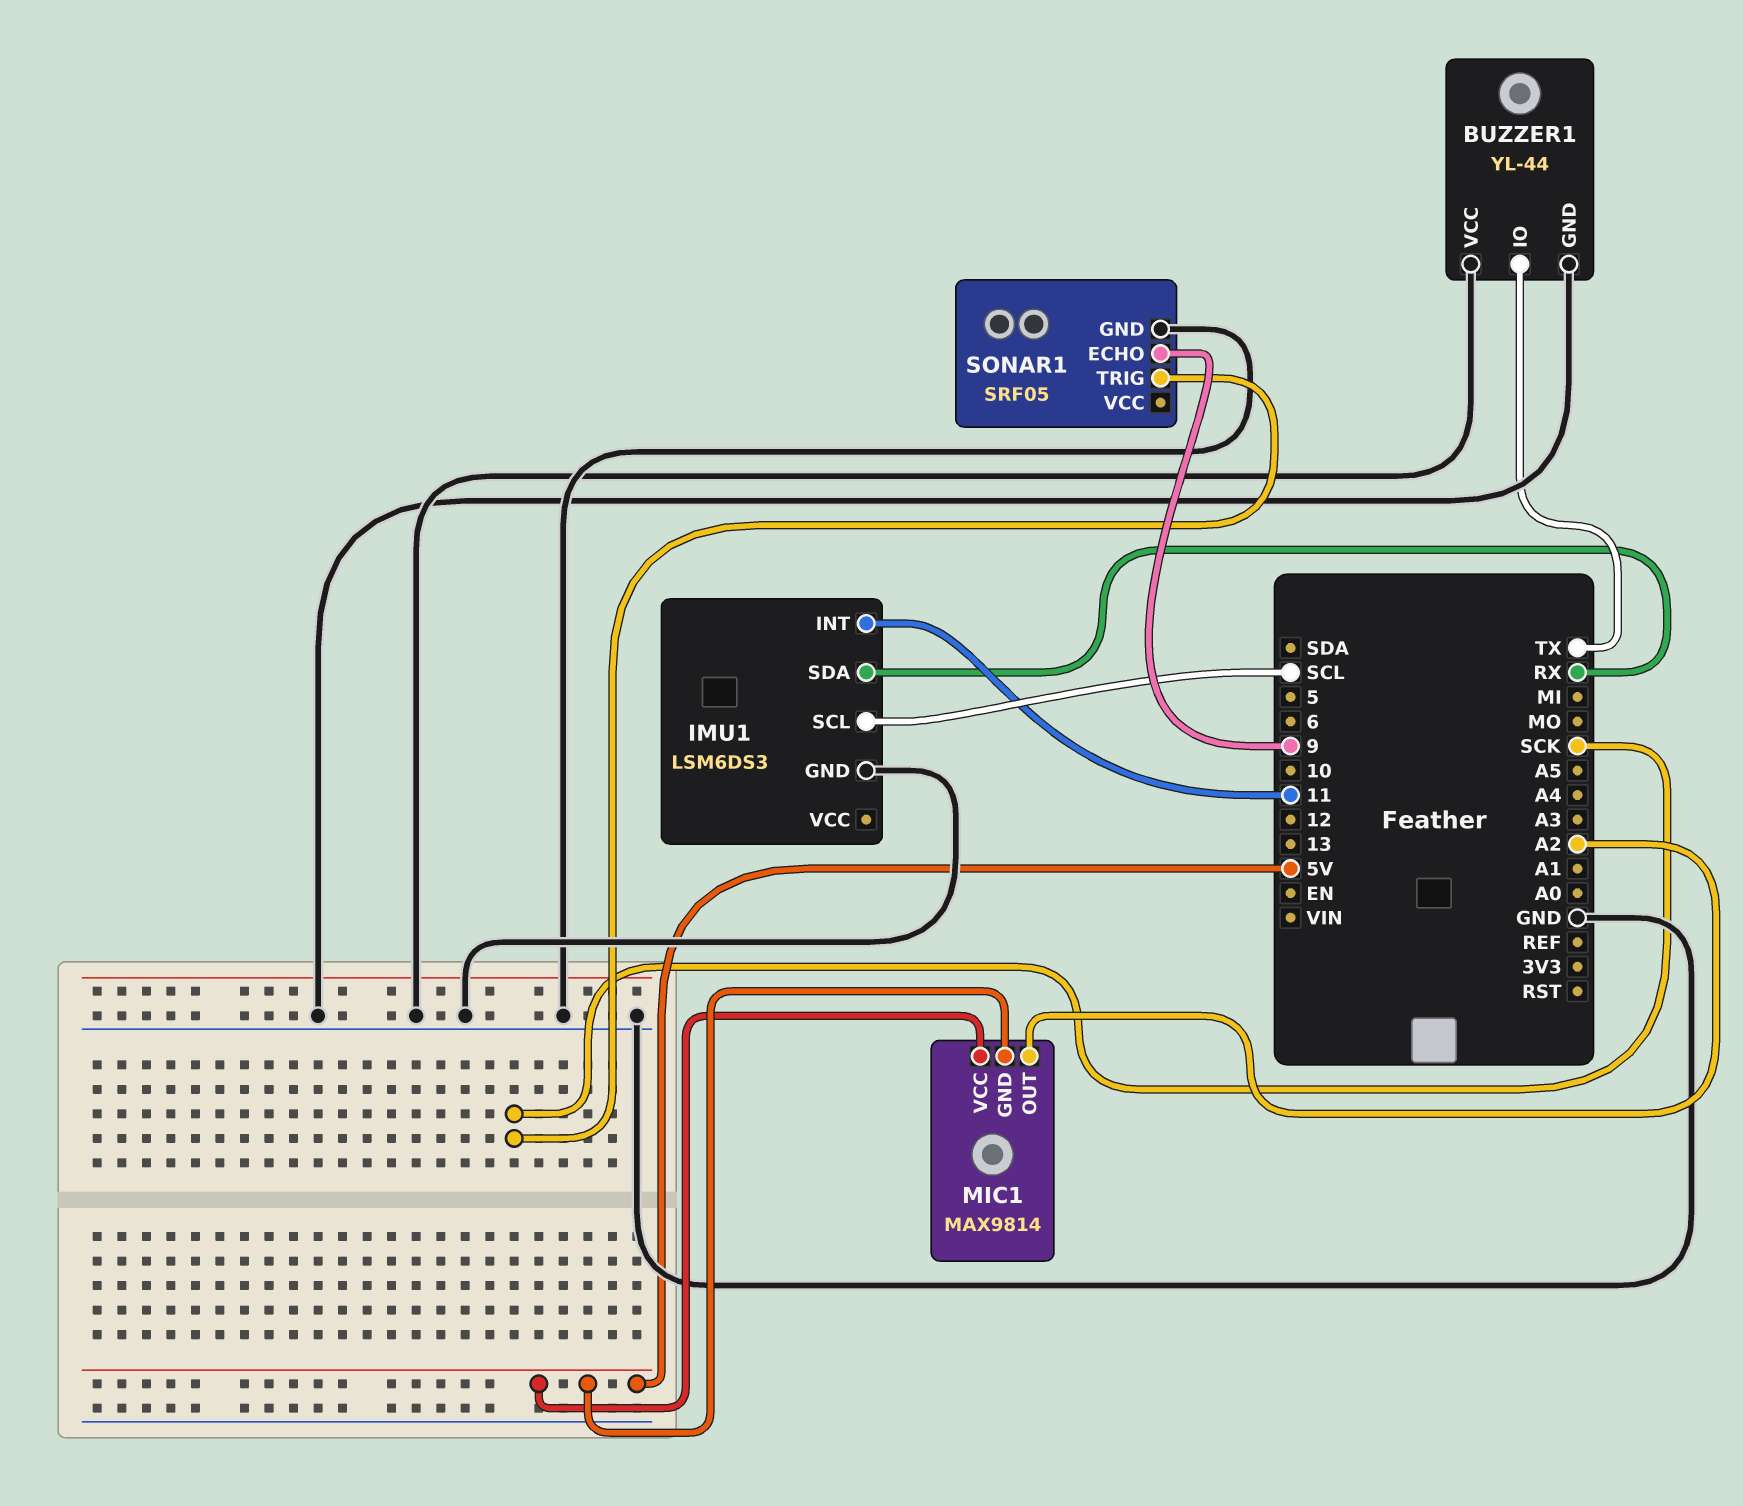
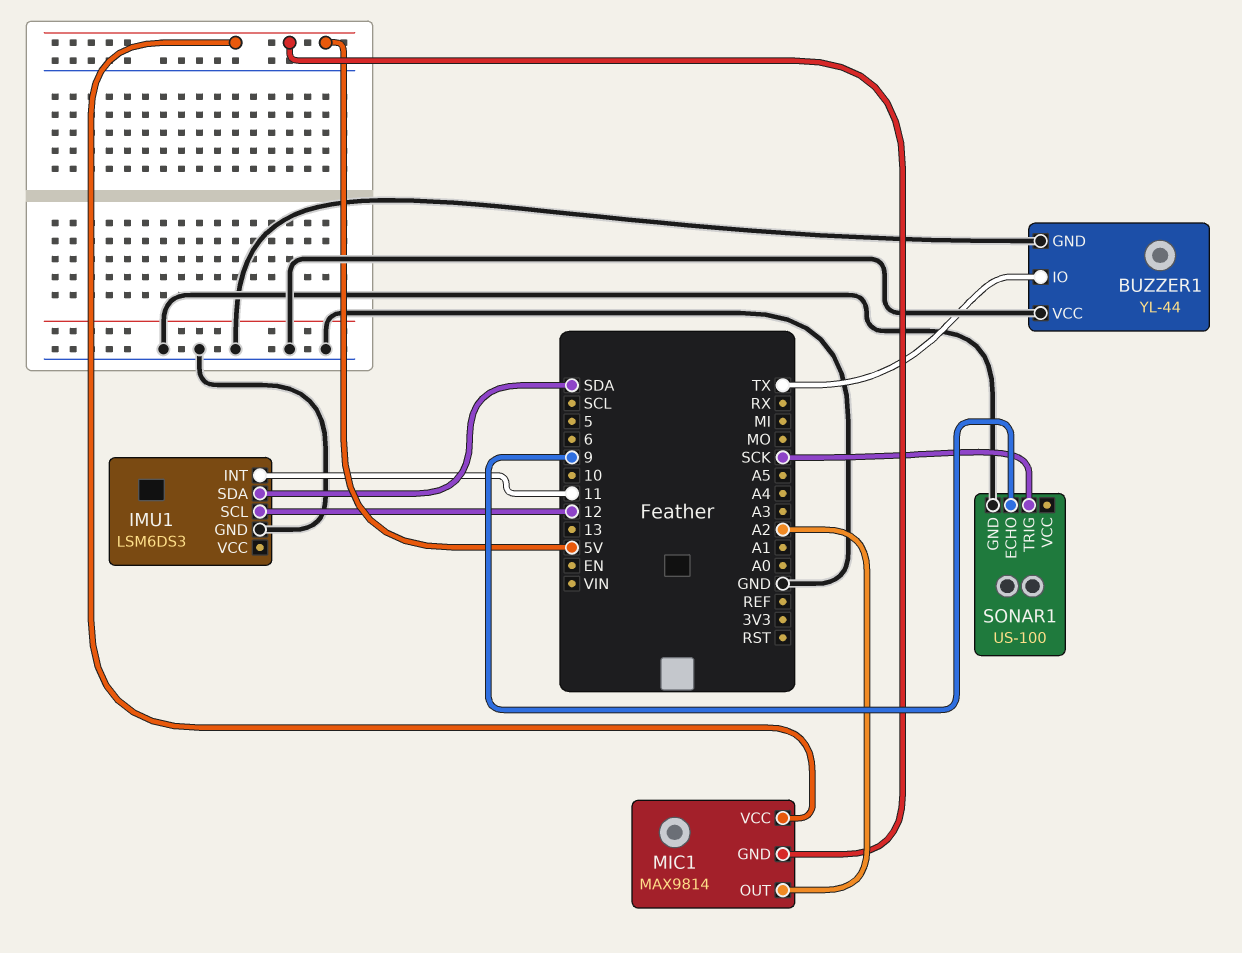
IMU1 pin SCL: SCL -> 12
IMU1 pin SDA: RX -> SDA
SONAR1: SRF05 -> US-100

